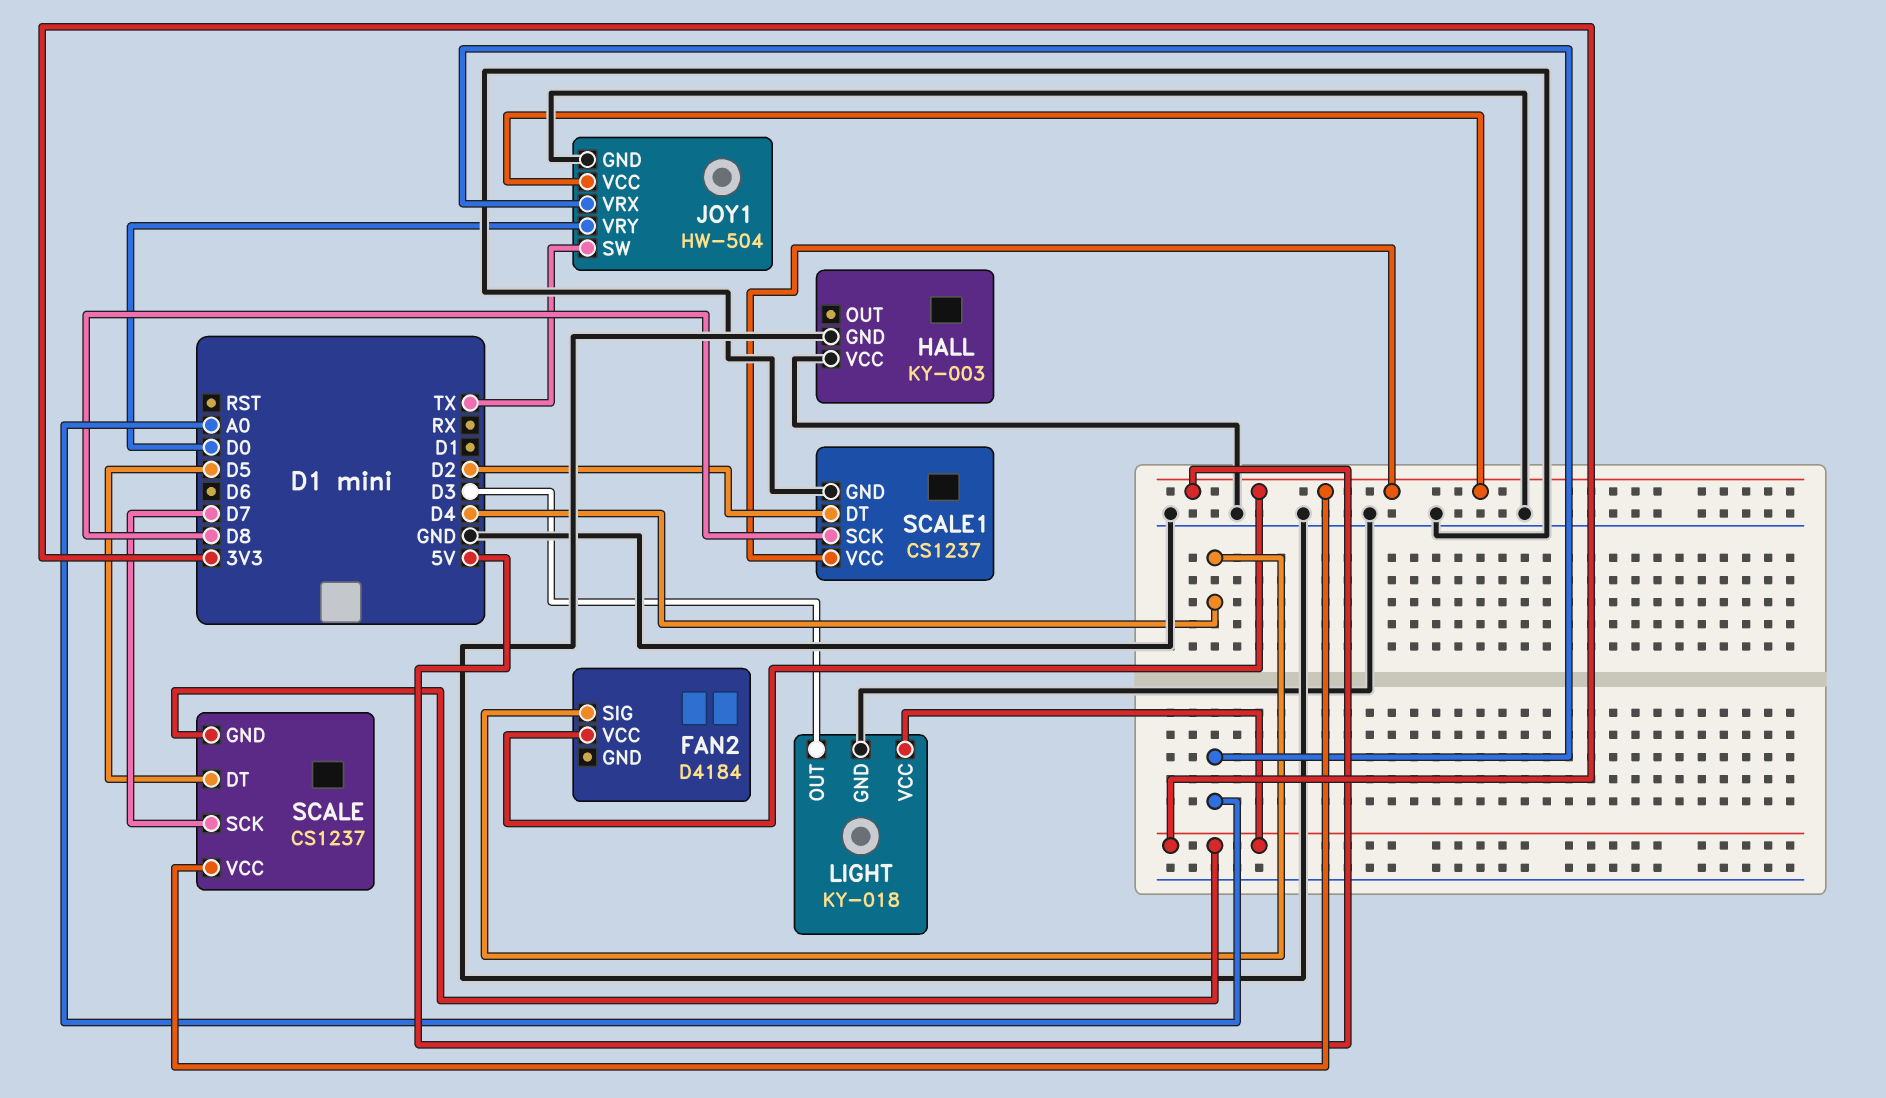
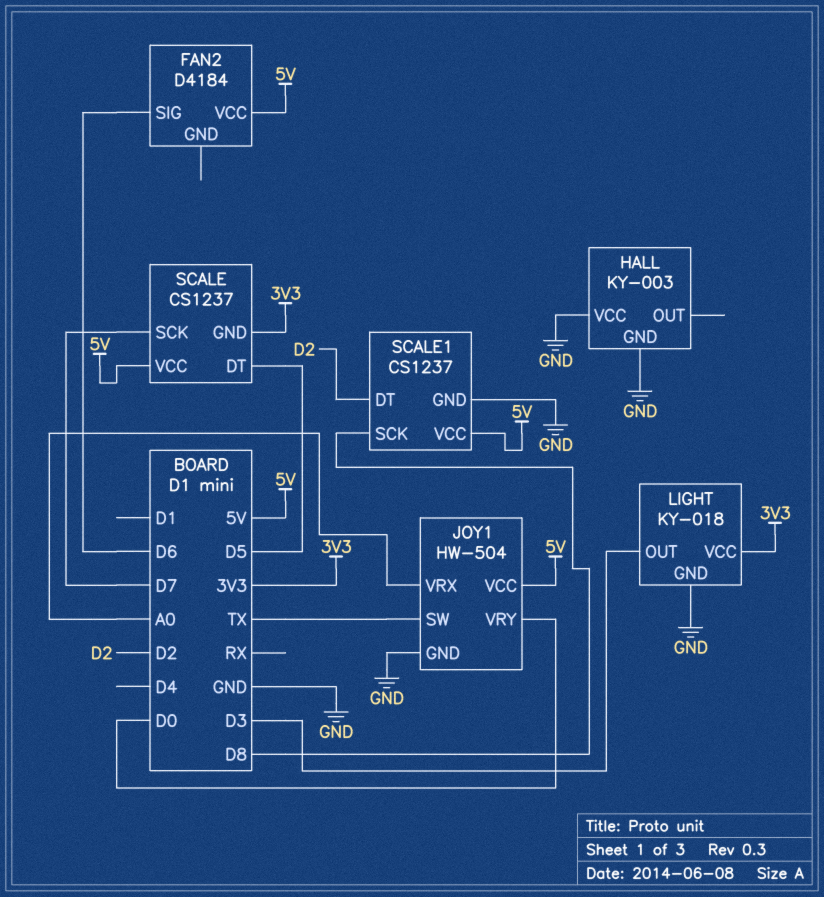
FAN2 pin SIG: D4 -> D6

